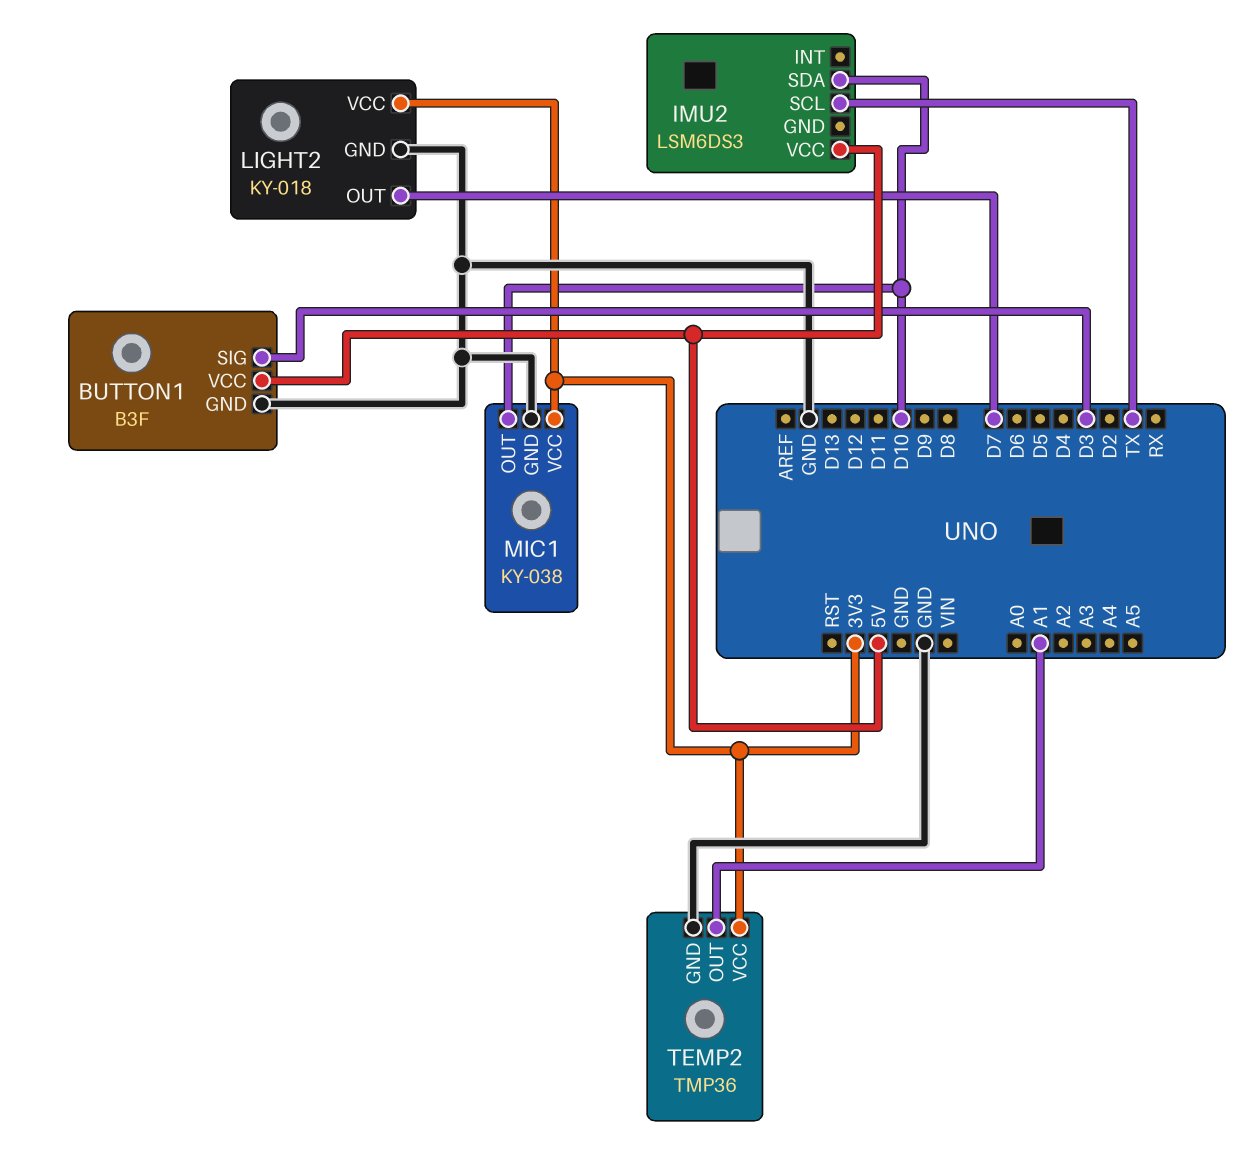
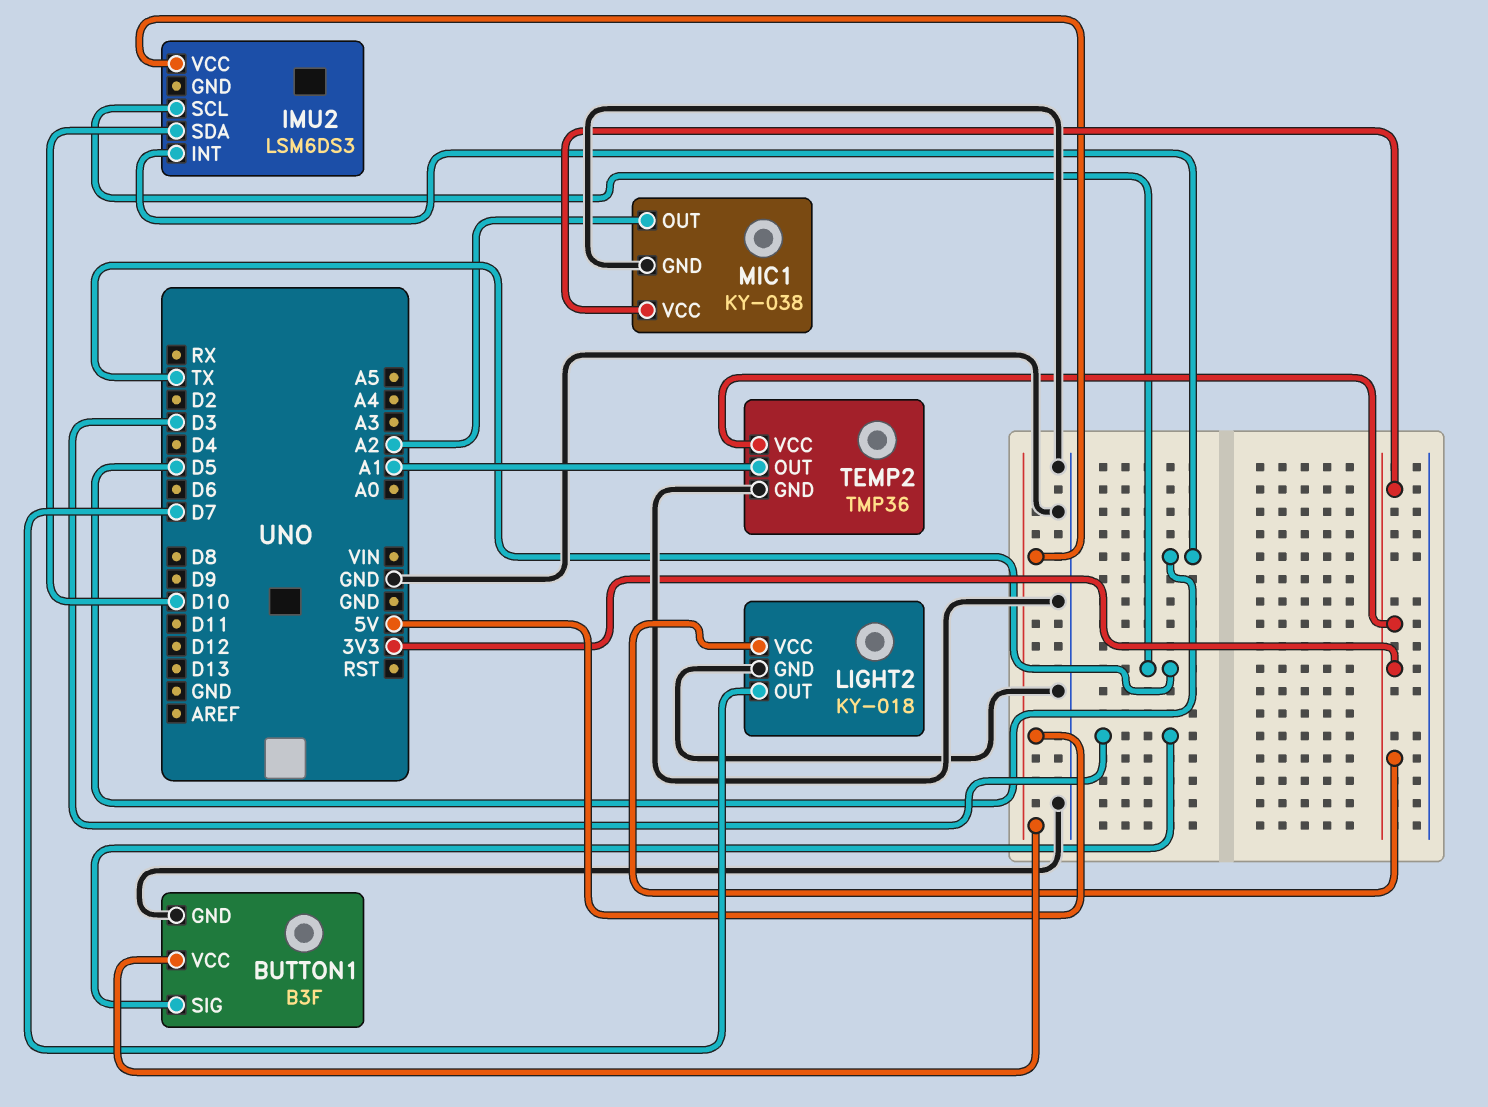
IMU2 pin INT: none -> D5
MIC1 pin OUT: D10 -> A2

